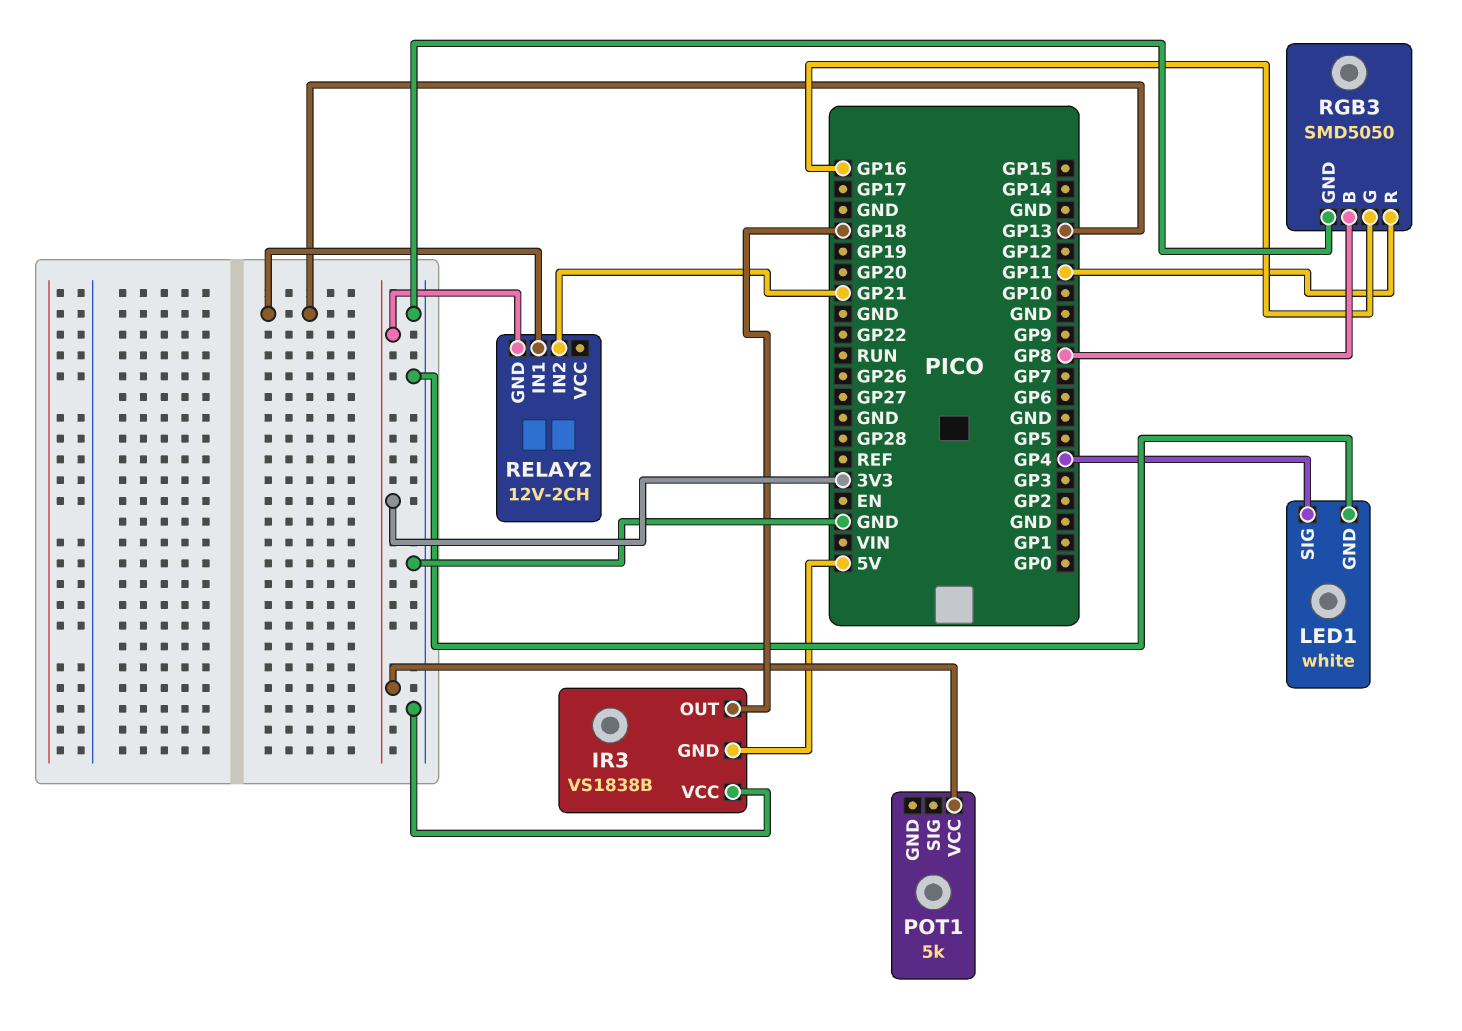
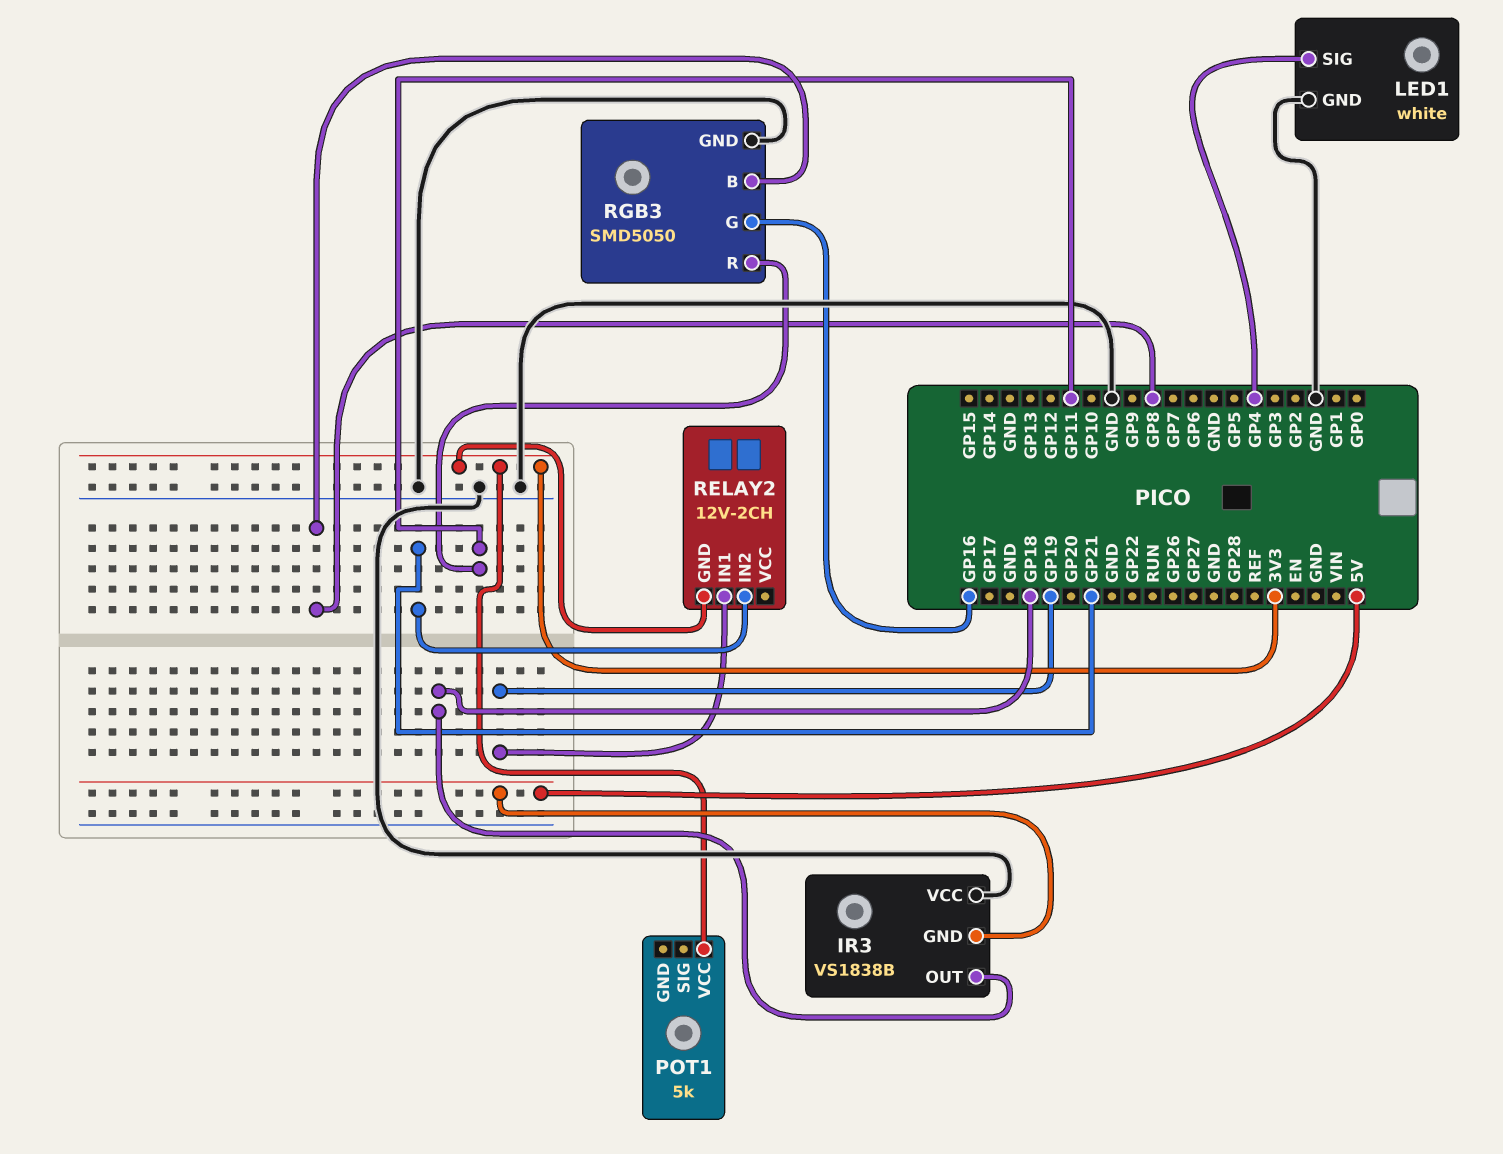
RELAY2 pin IN1: GP13 -> GP19

